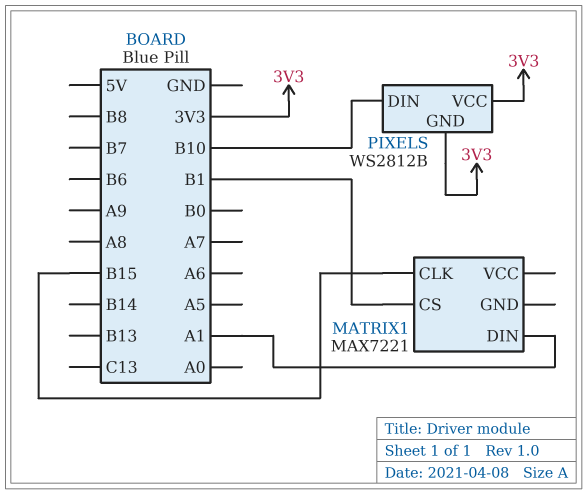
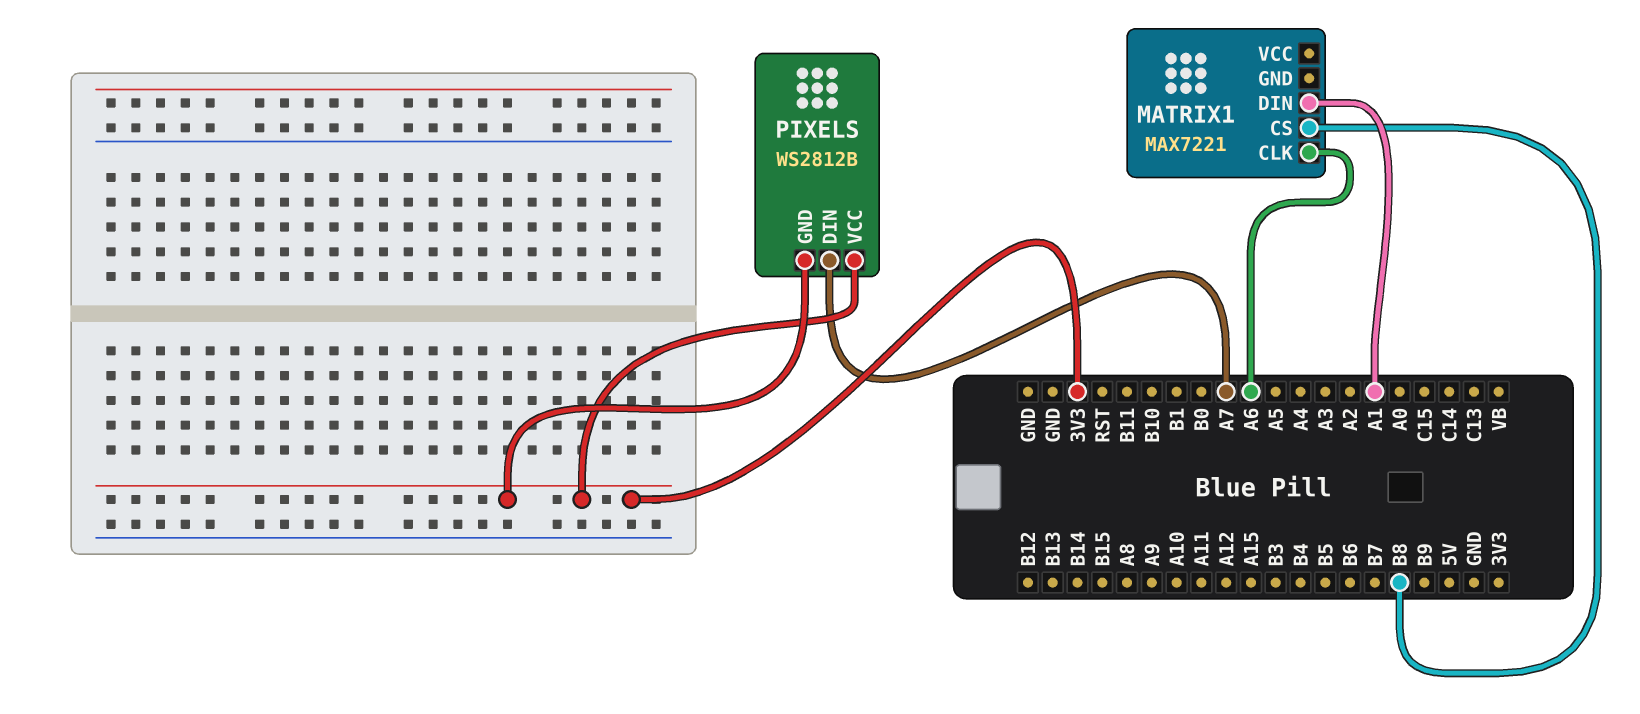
MATRIX1 pin CLK: B15 -> A6
MATRIX1 pin CS: B1 -> B8
PIXELS pin DIN: B10 -> A7

